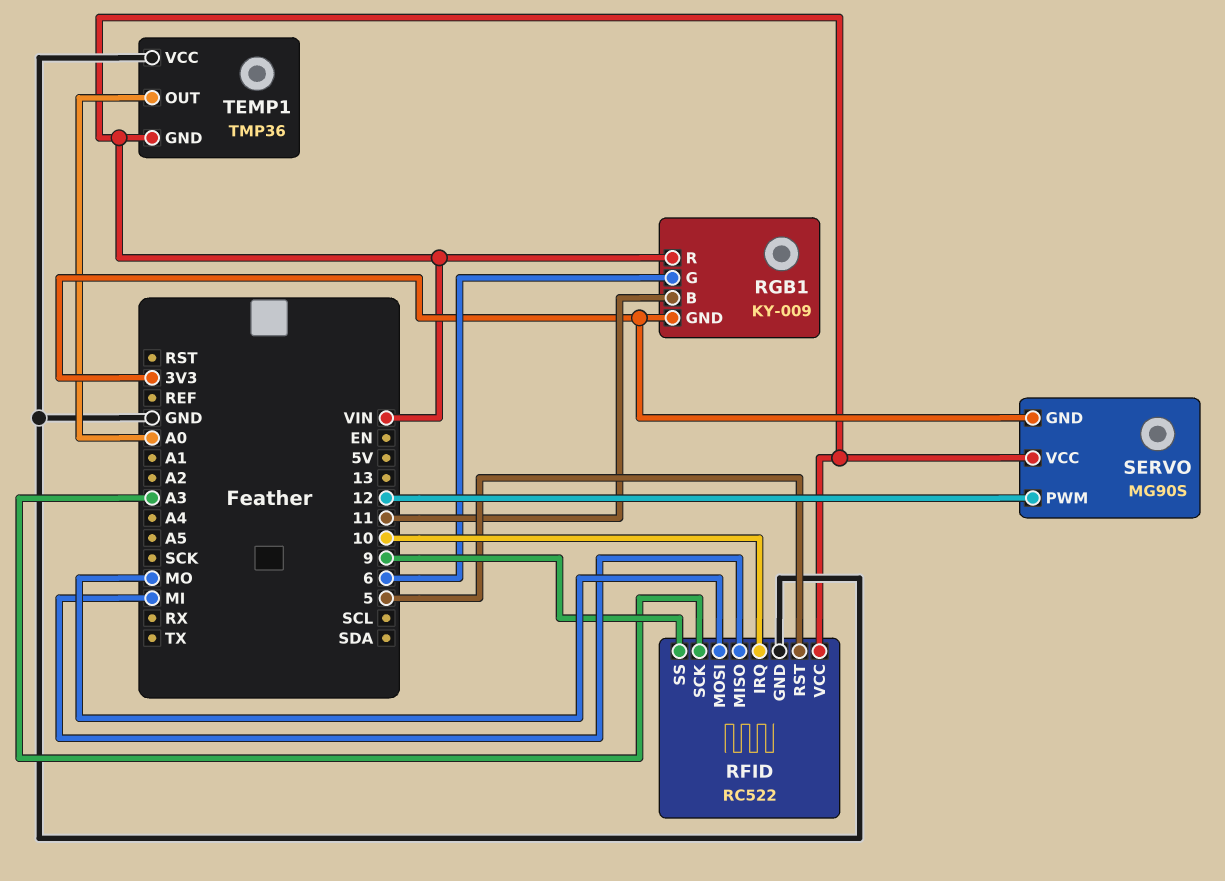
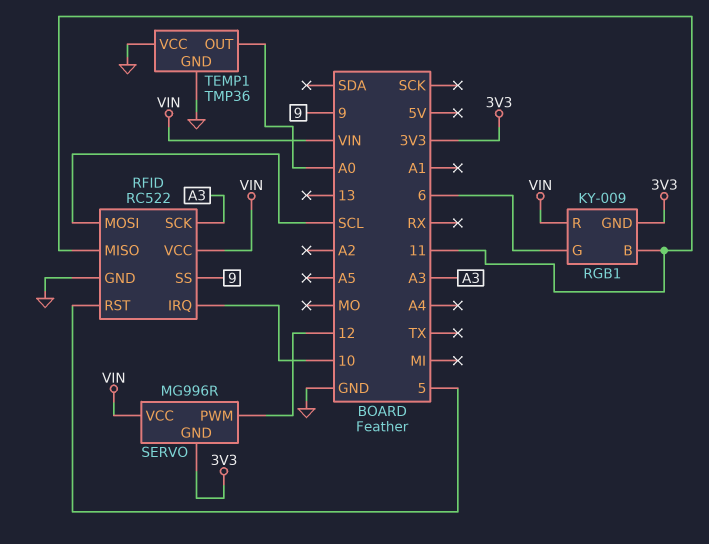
RFID pin MISO: MI -> 11
RFID pin MOSI: MO -> SCL
SERVO: MG90S -> MG996R
TEMP1 pin GND: VIN -> GND

